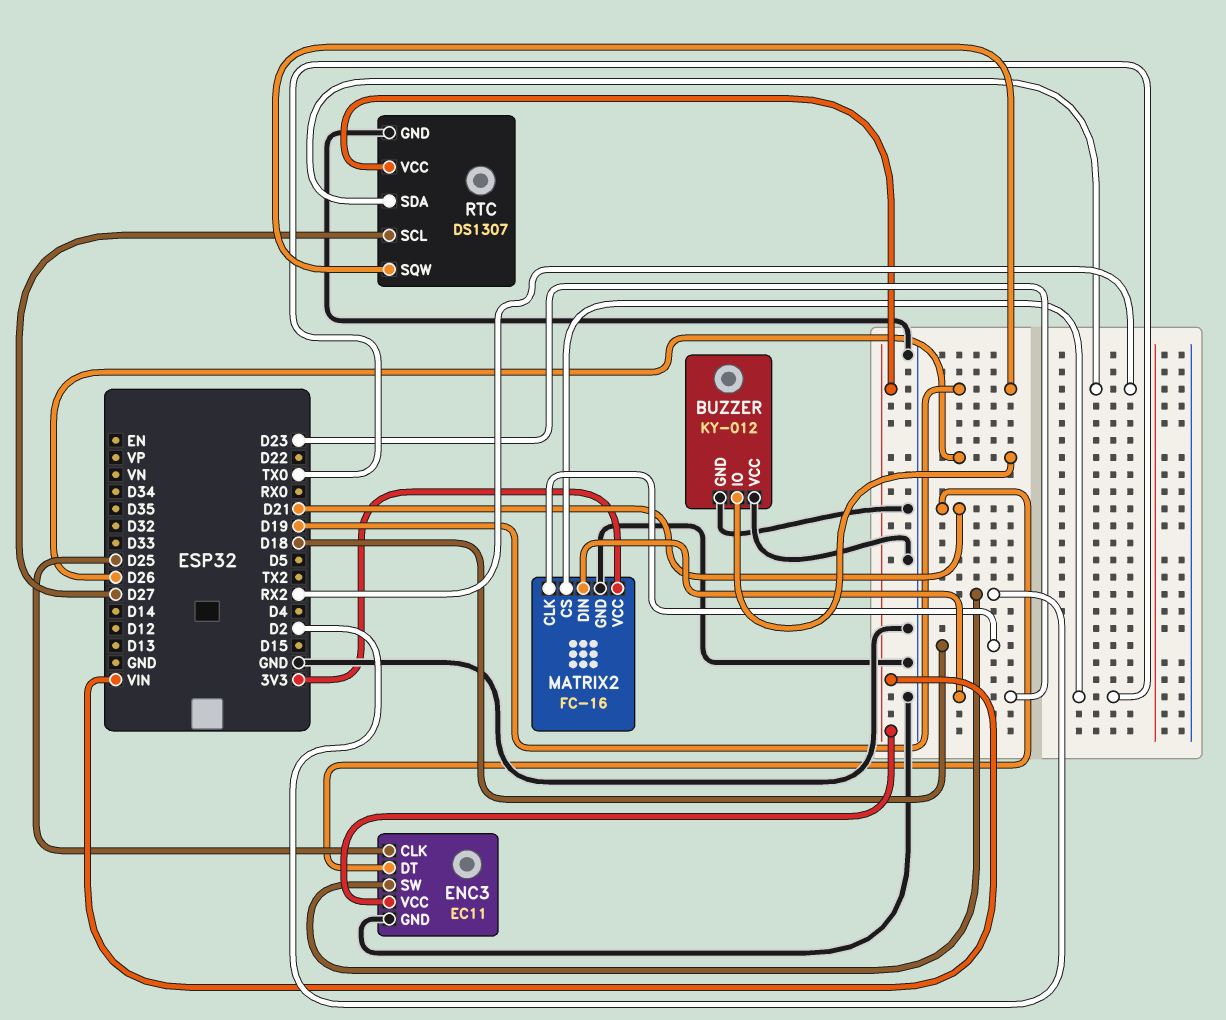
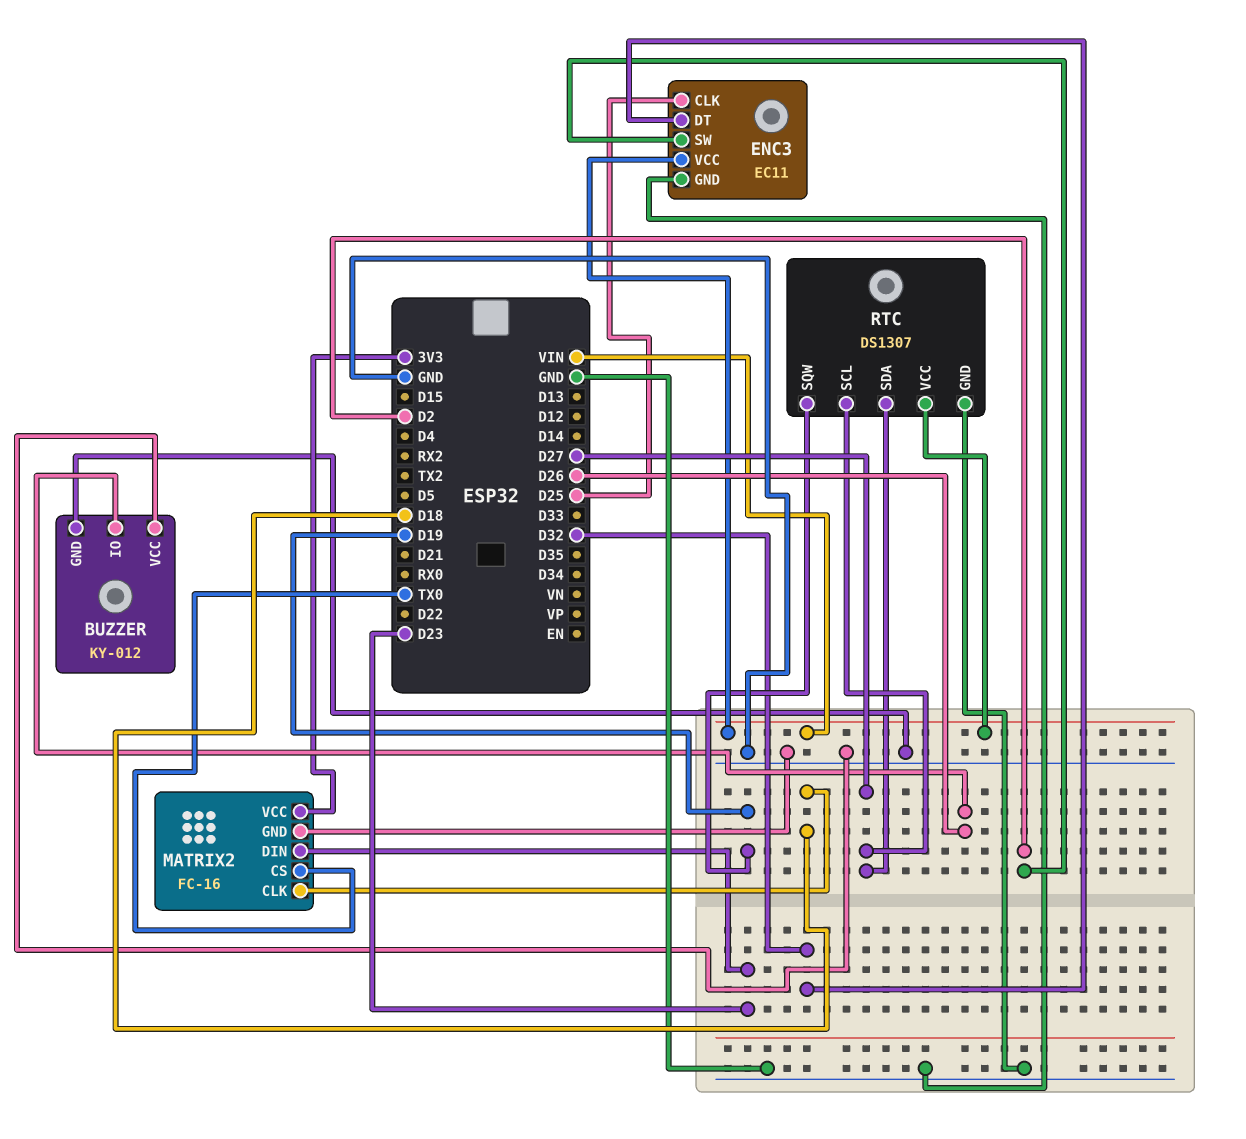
ENC3 pin DT: D21 -> D32
RTC pin SDA: RX2 -> D27

